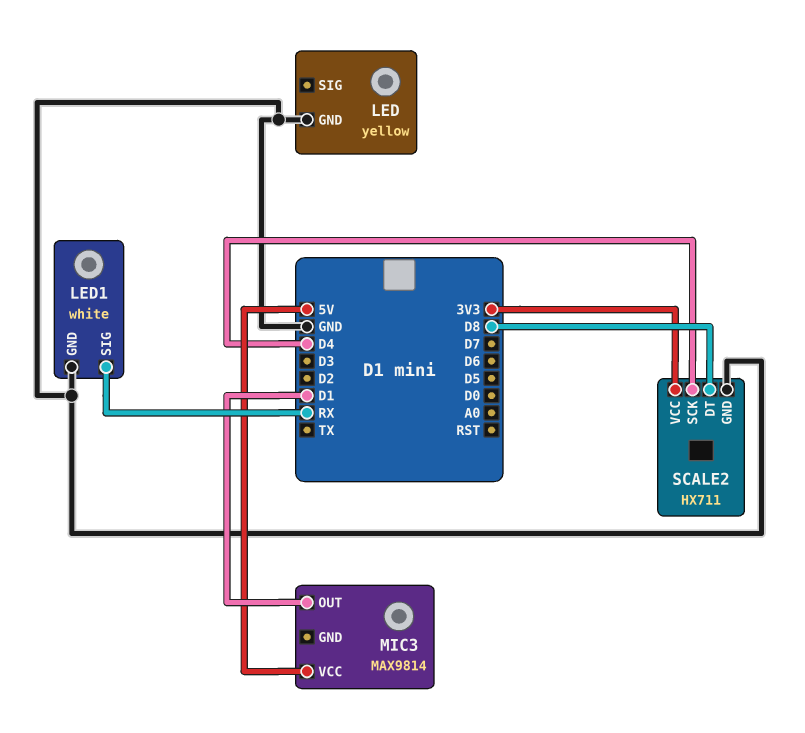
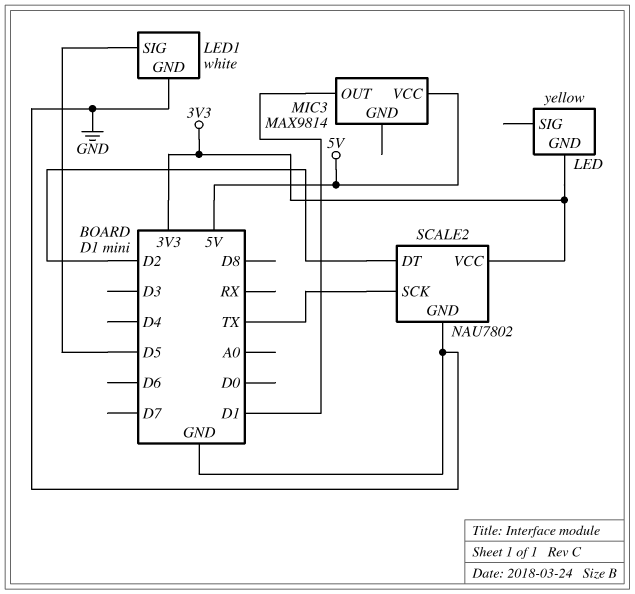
LED pin GND: GND -> 3V3
LED1 pin SIG: RX -> D5
SCALE2: HX711 -> NAU7802
SCALE2 pin DT: D8 -> D2
SCALE2 pin SCK: D4 -> TX

